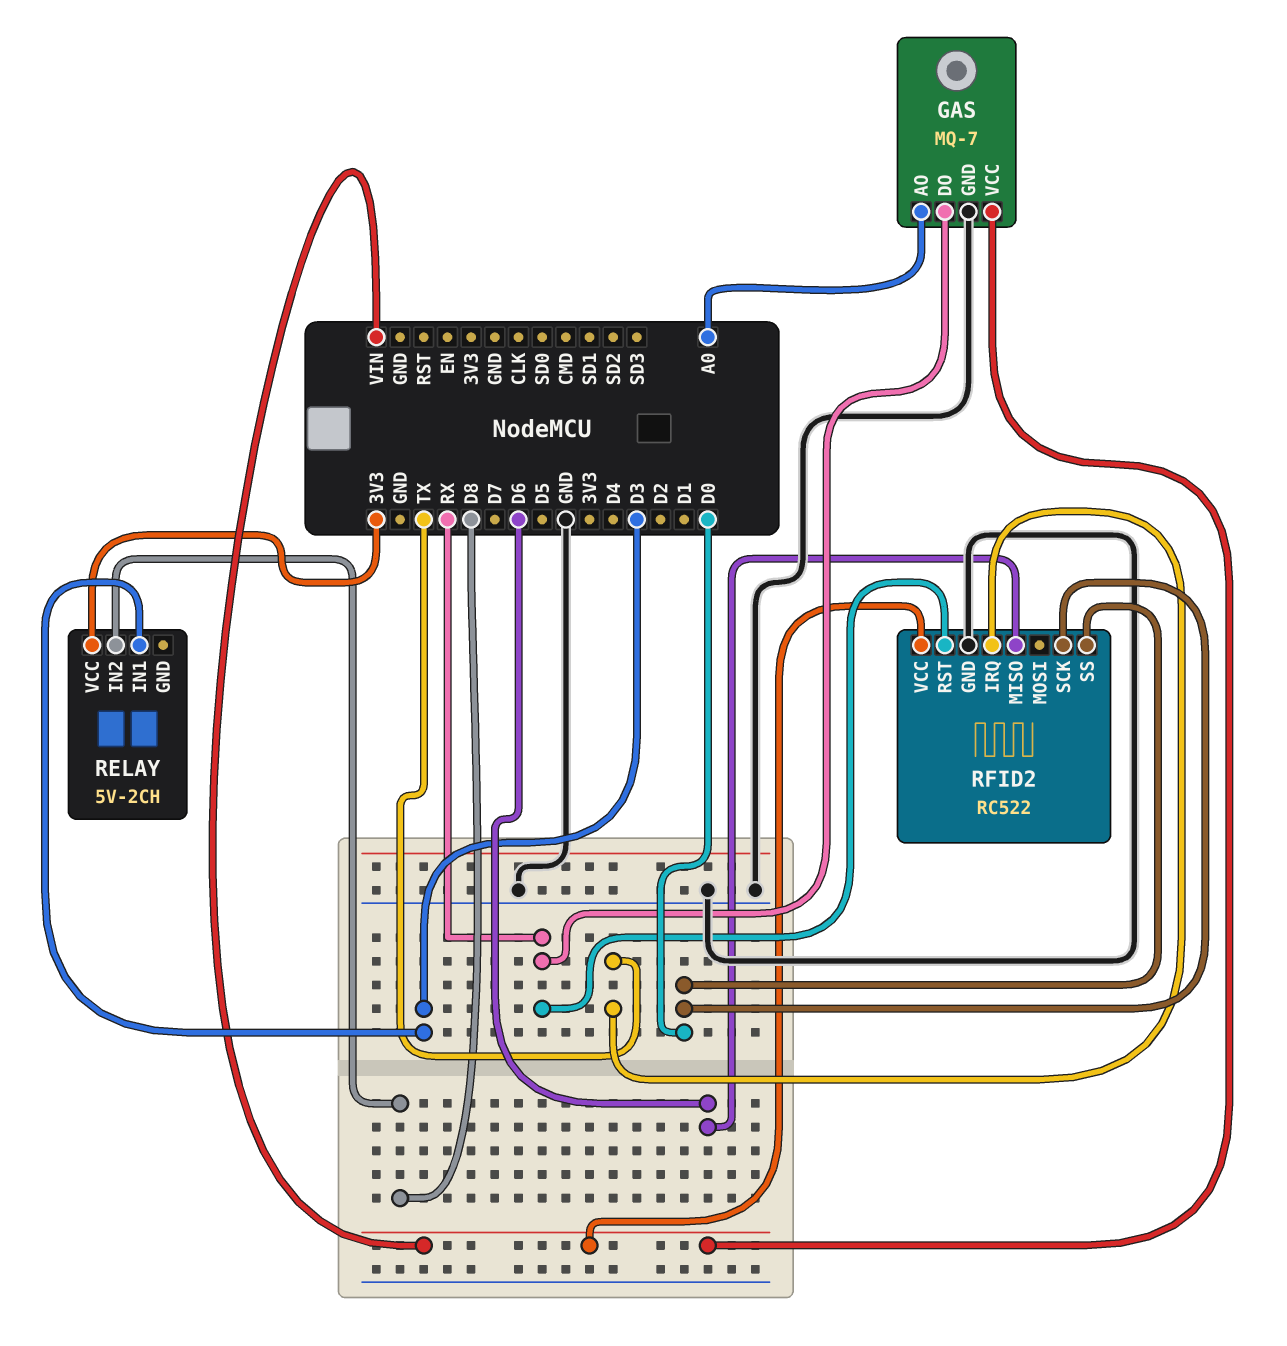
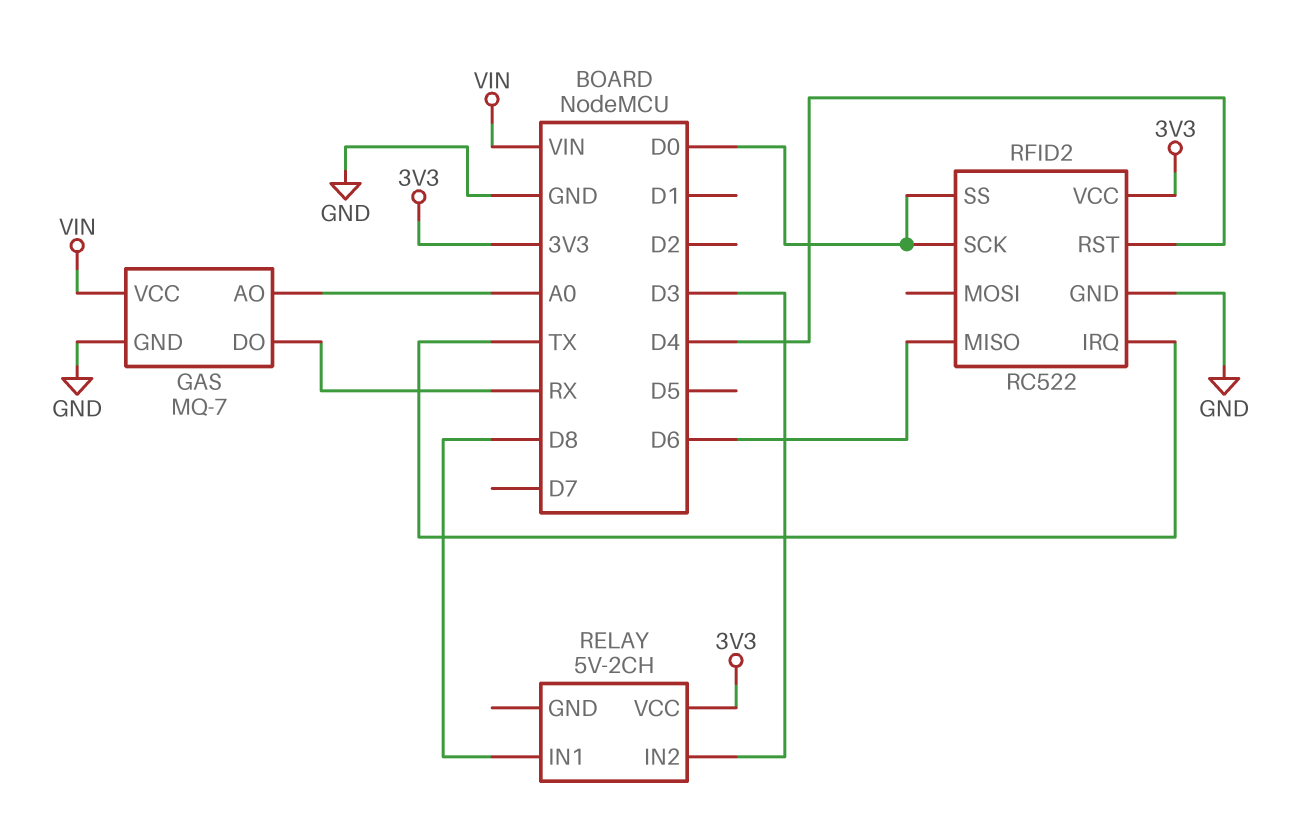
RELAY pin IN1: D3 -> D8
RELAY pin IN2: D8 -> D3
RFID2 pin RST: RX -> D4
RFID2 pin VCC: VIN -> 3V3

